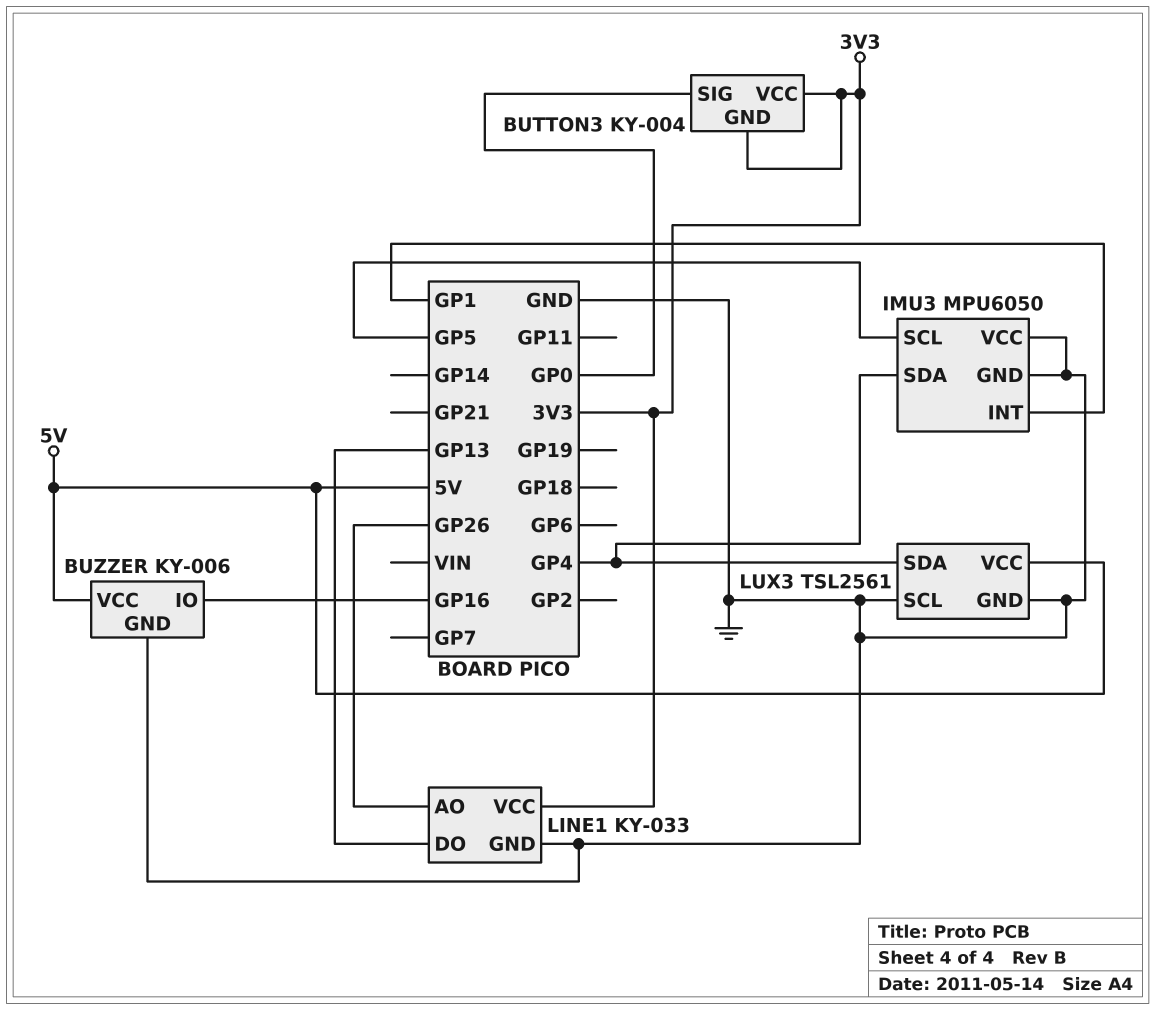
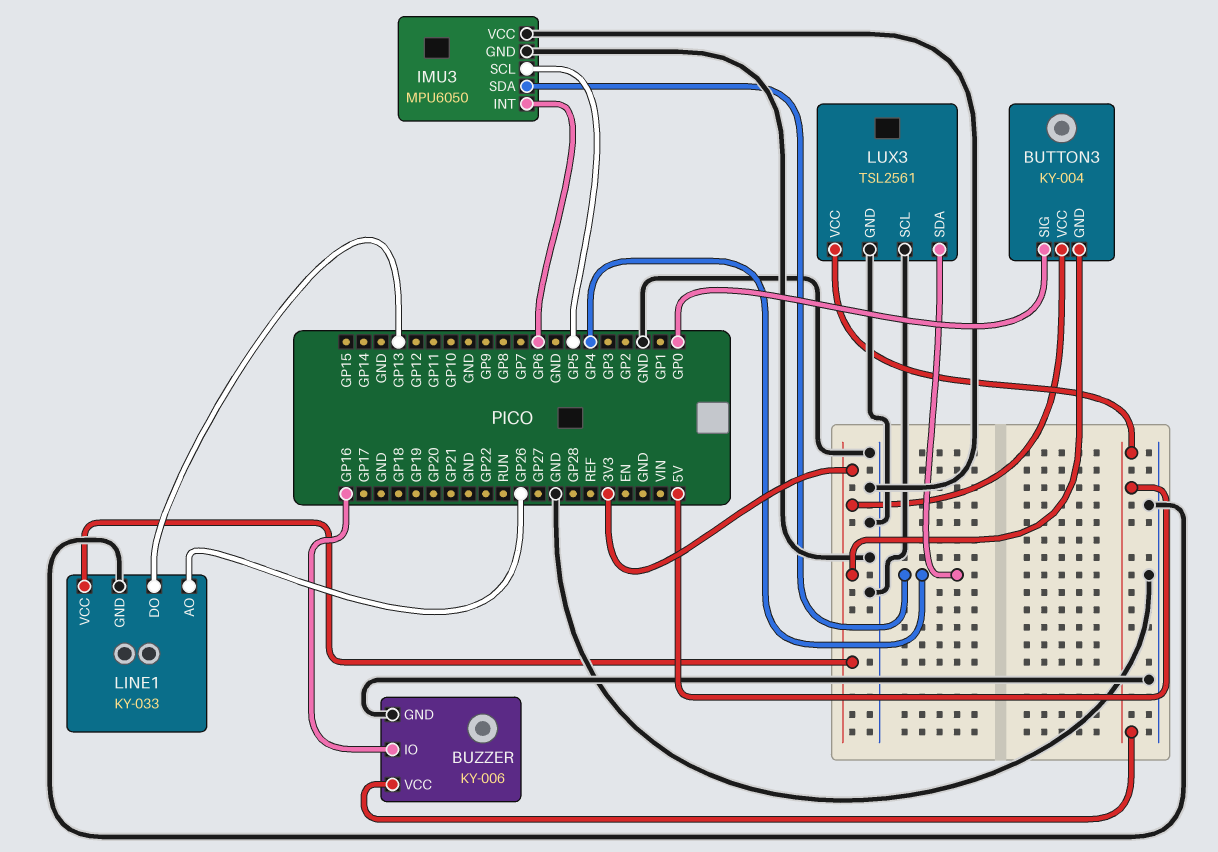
IMU3 pin INT: GP1 -> GP6

